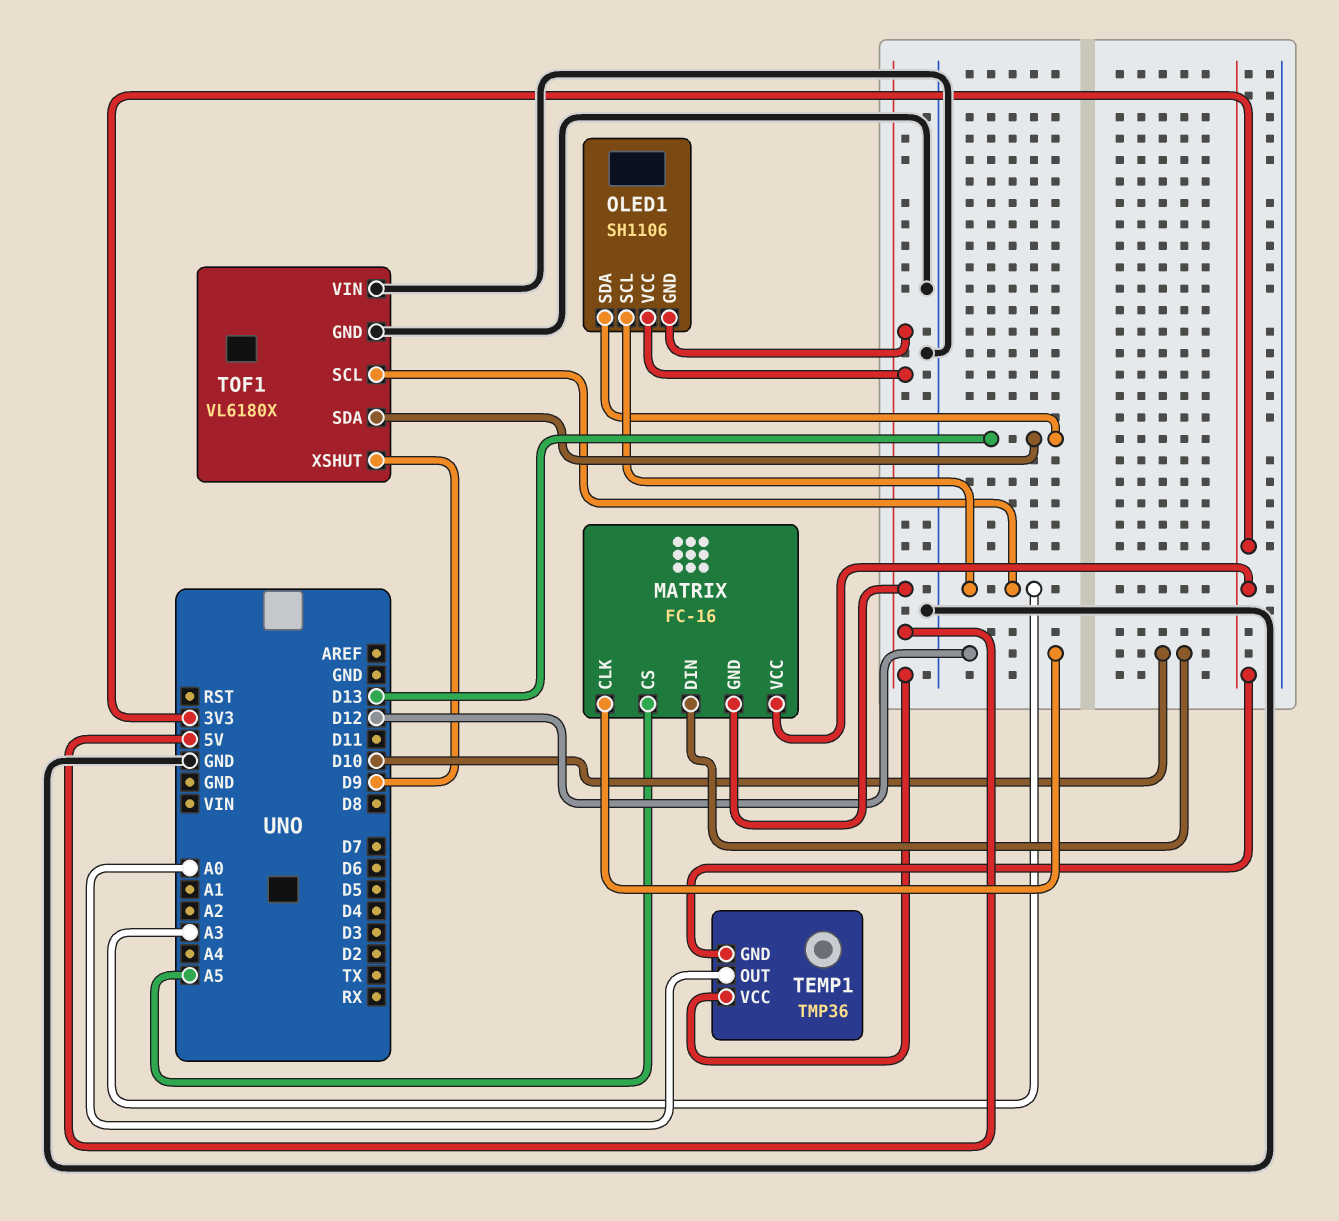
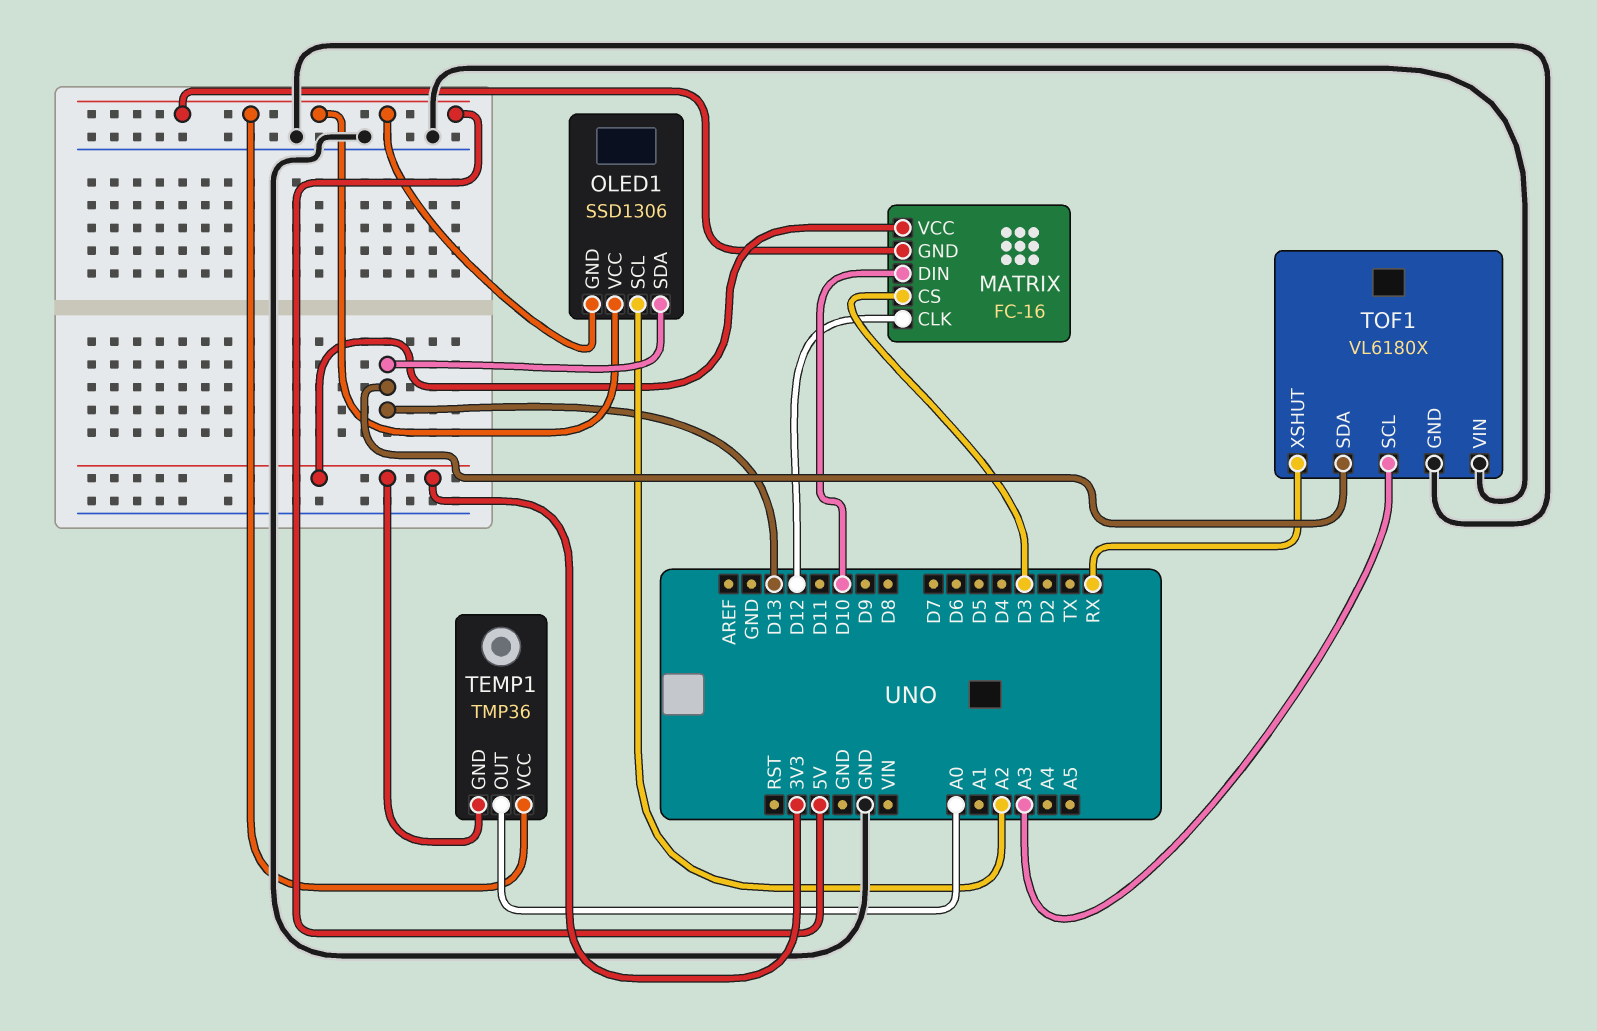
MATRIX pin CS: A5 -> D3
OLED1: SH1106 -> SSD1306
OLED1 pin SCL: A3 -> A2
TOF1 pin XSHUT: D9 -> RX

